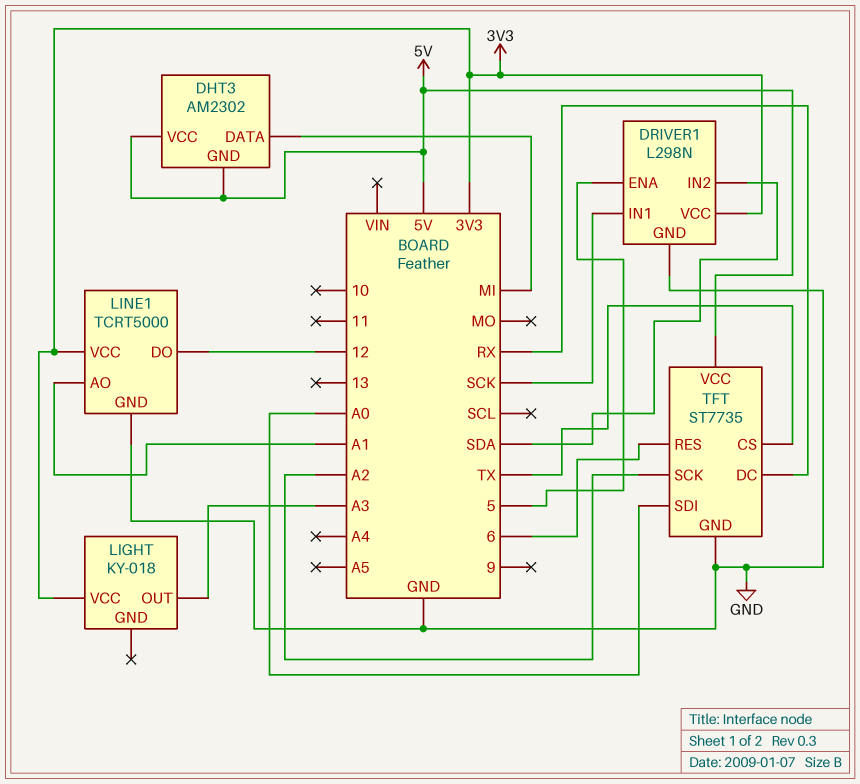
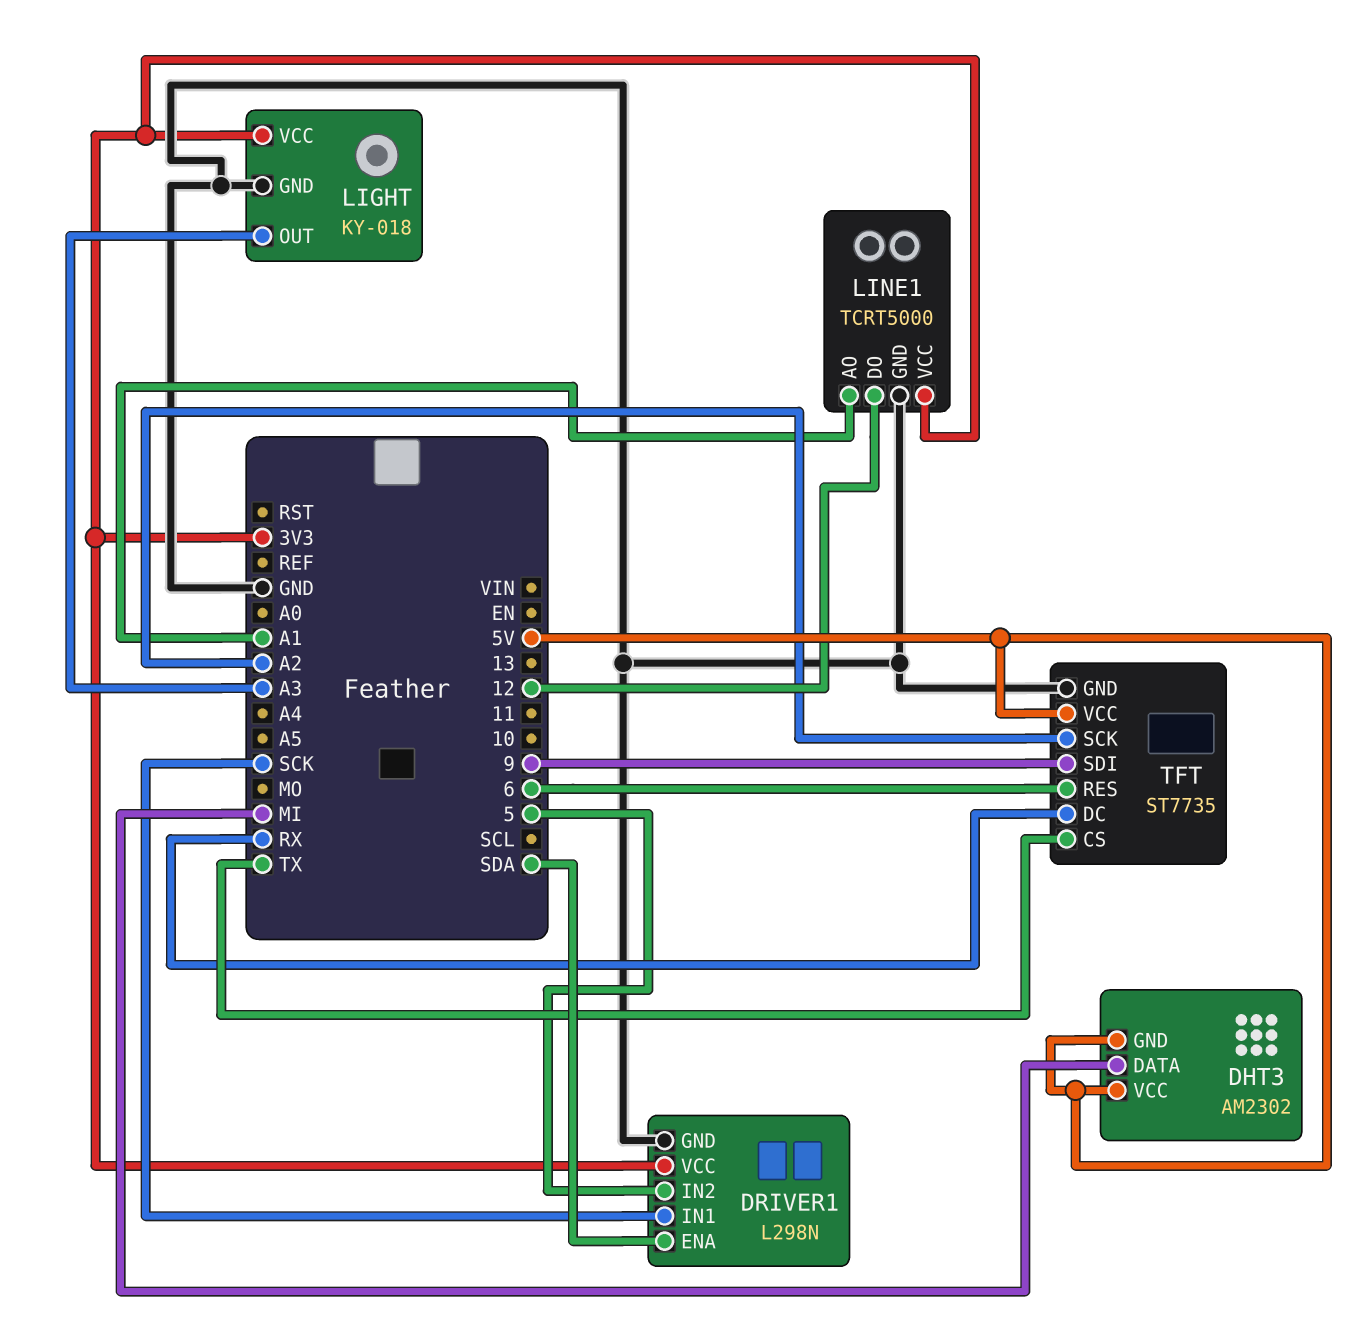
DRIVER1 pin ENA: 5 -> SDA
DRIVER1 pin IN2: SDA -> 5
LIGHT pin GND: none -> GND
TFT pin SDI: A0 -> 9

